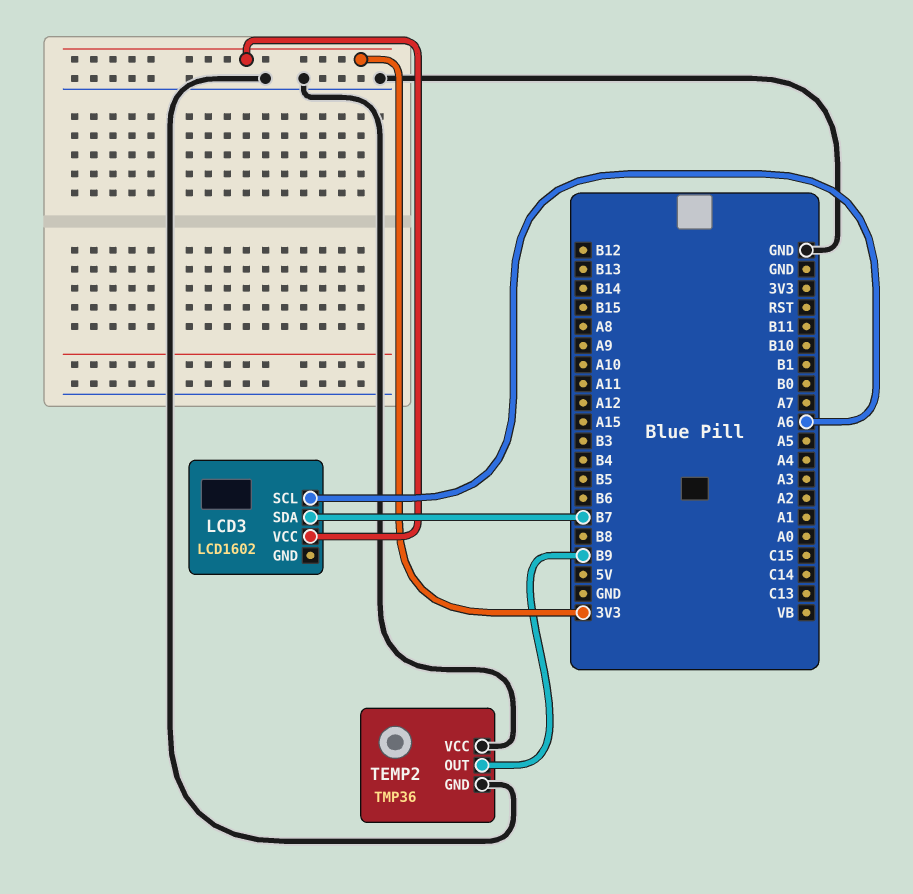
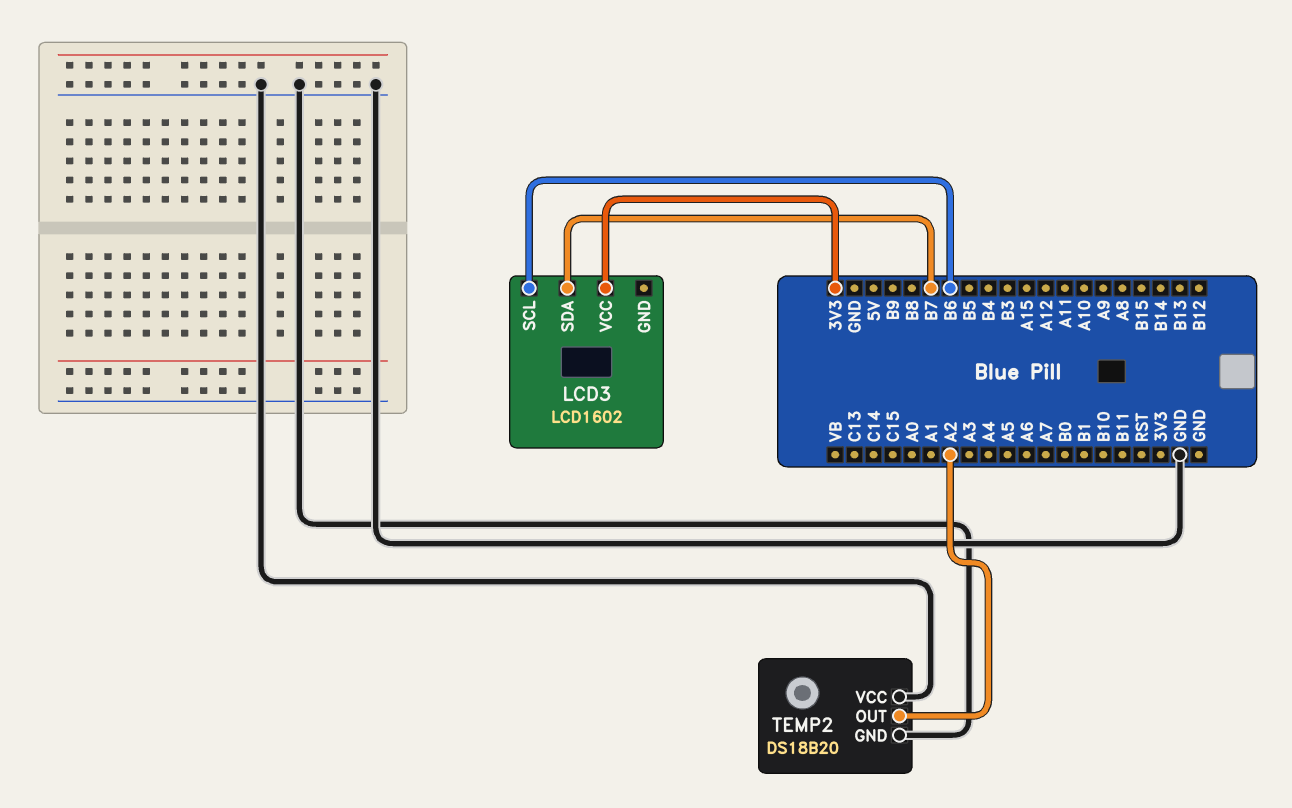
LCD3 pin SCL: A6 -> B6
TEMP2: TMP36 -> DS18B20
TEMP2 pin OUT: B9 -> A2

